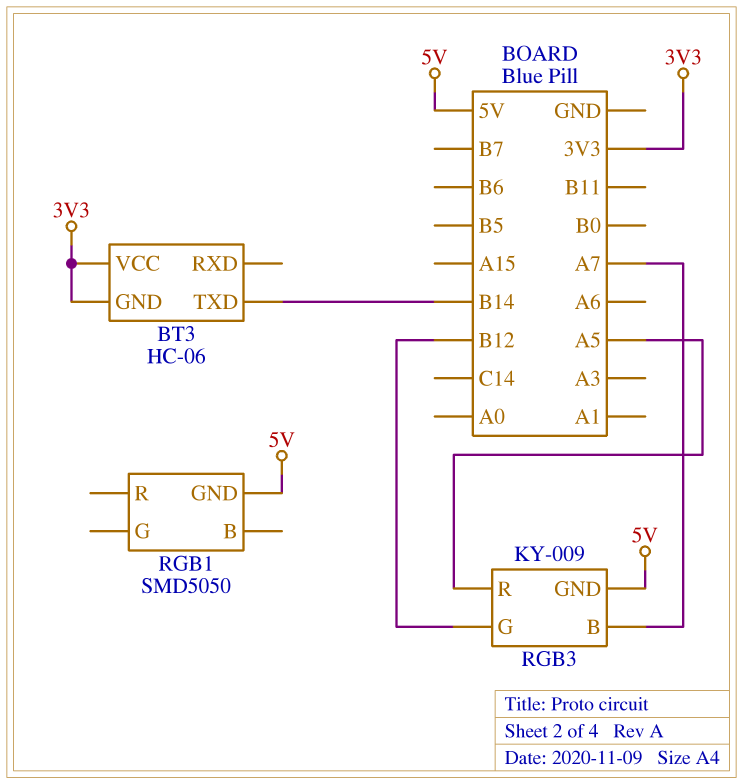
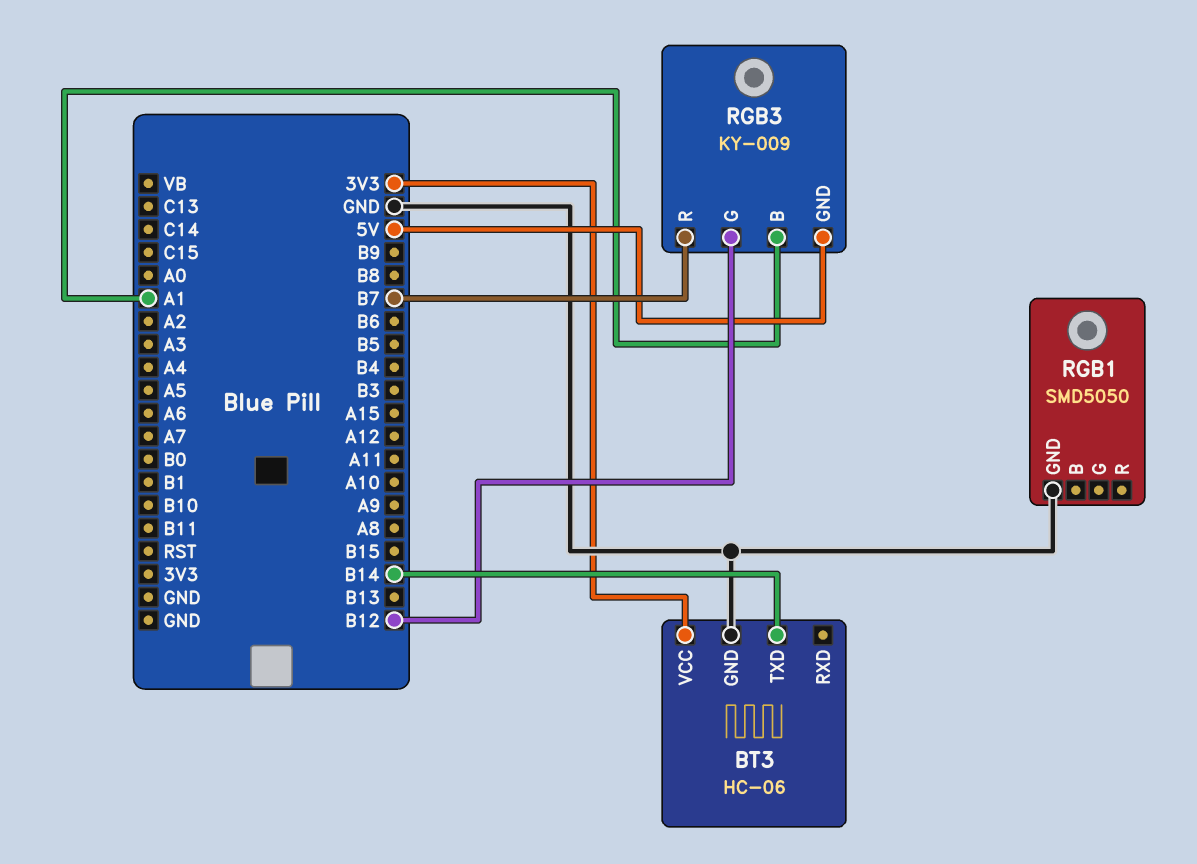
BT3 pin GND: 3V3 -> GND
RGB1 pin GND: 5V -> GND
RGB3 pin B: A7 -> A1
RGB3 pin R: A5 -> B7

